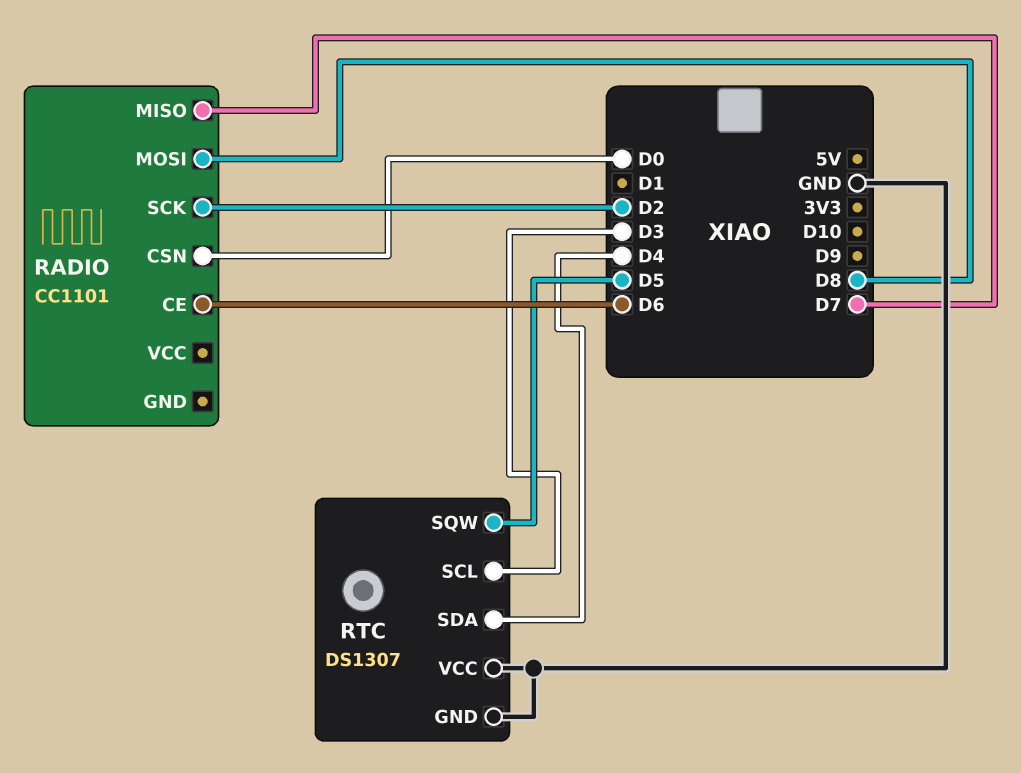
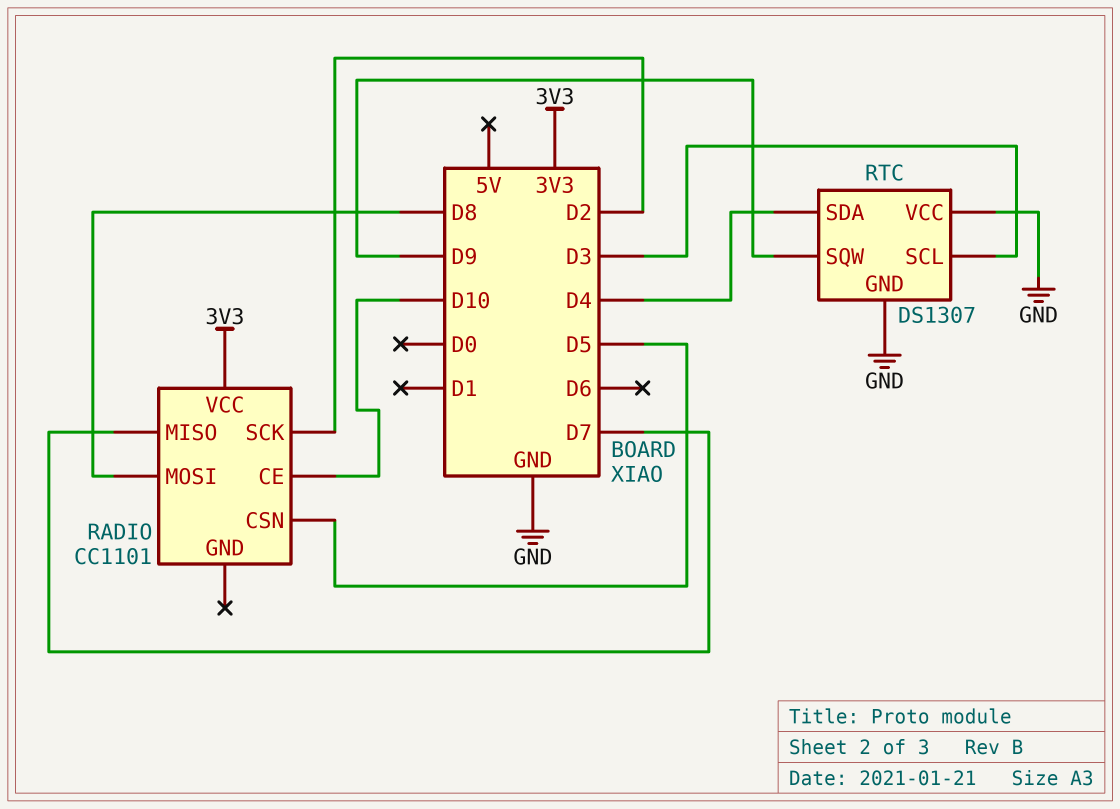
RADIO pin CE: D6 -> D10
RADIO pin CSN: D0 -> D5
RADIO pin VCC: none -> 3V3
RTC pin SQW: D5 -> D9

